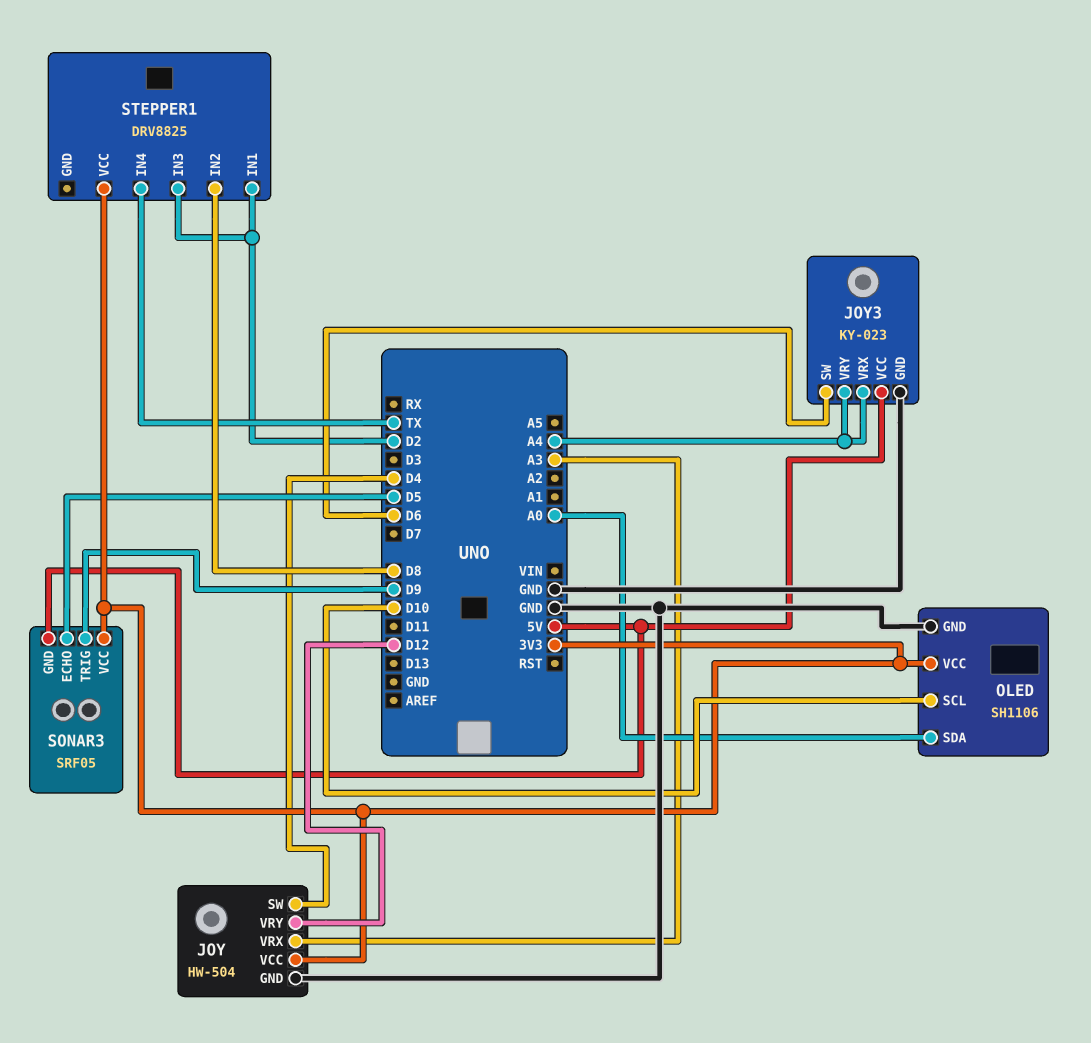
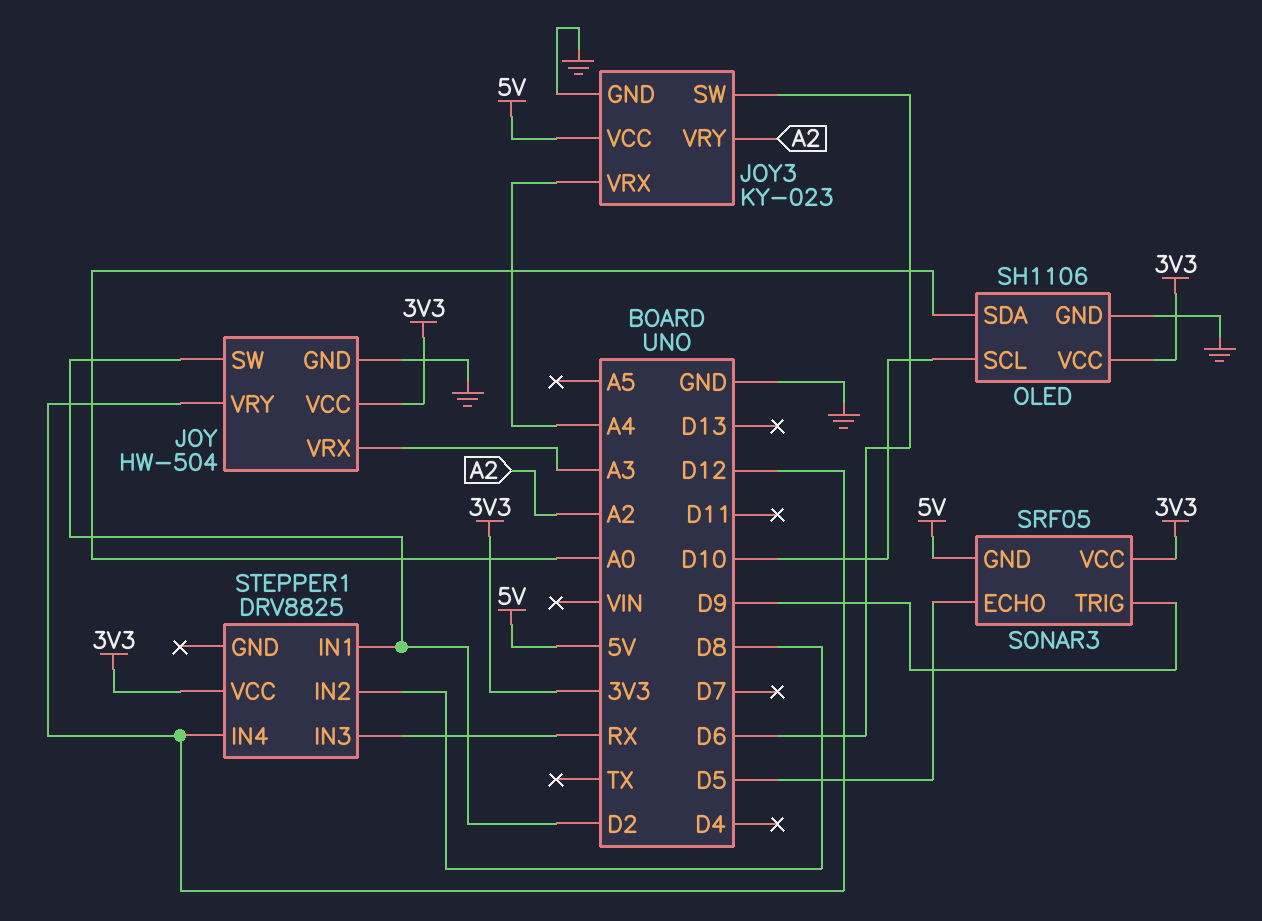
JOY pin SW: D4 -> D2
JOY3 pin VRY: A4 -> A2
STEPPER1 pin IN3: D2 -> RX
STEPPER1 pin IN4: TX -> D12

